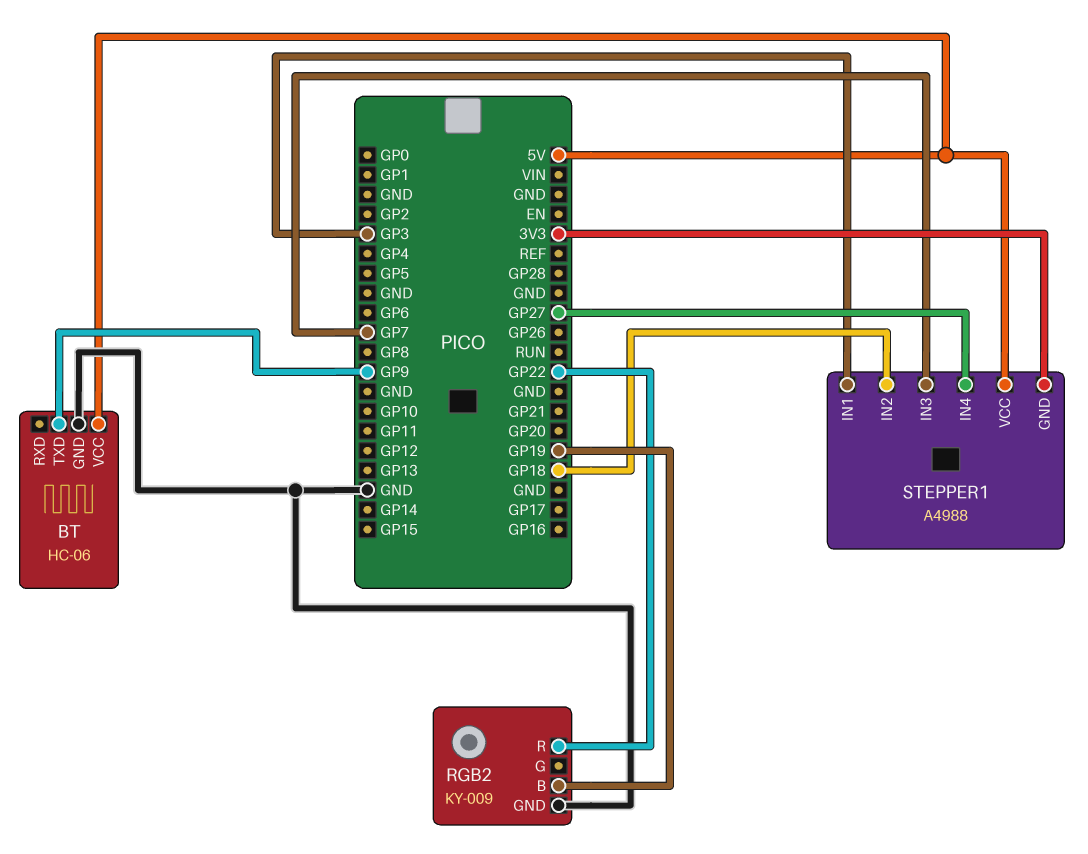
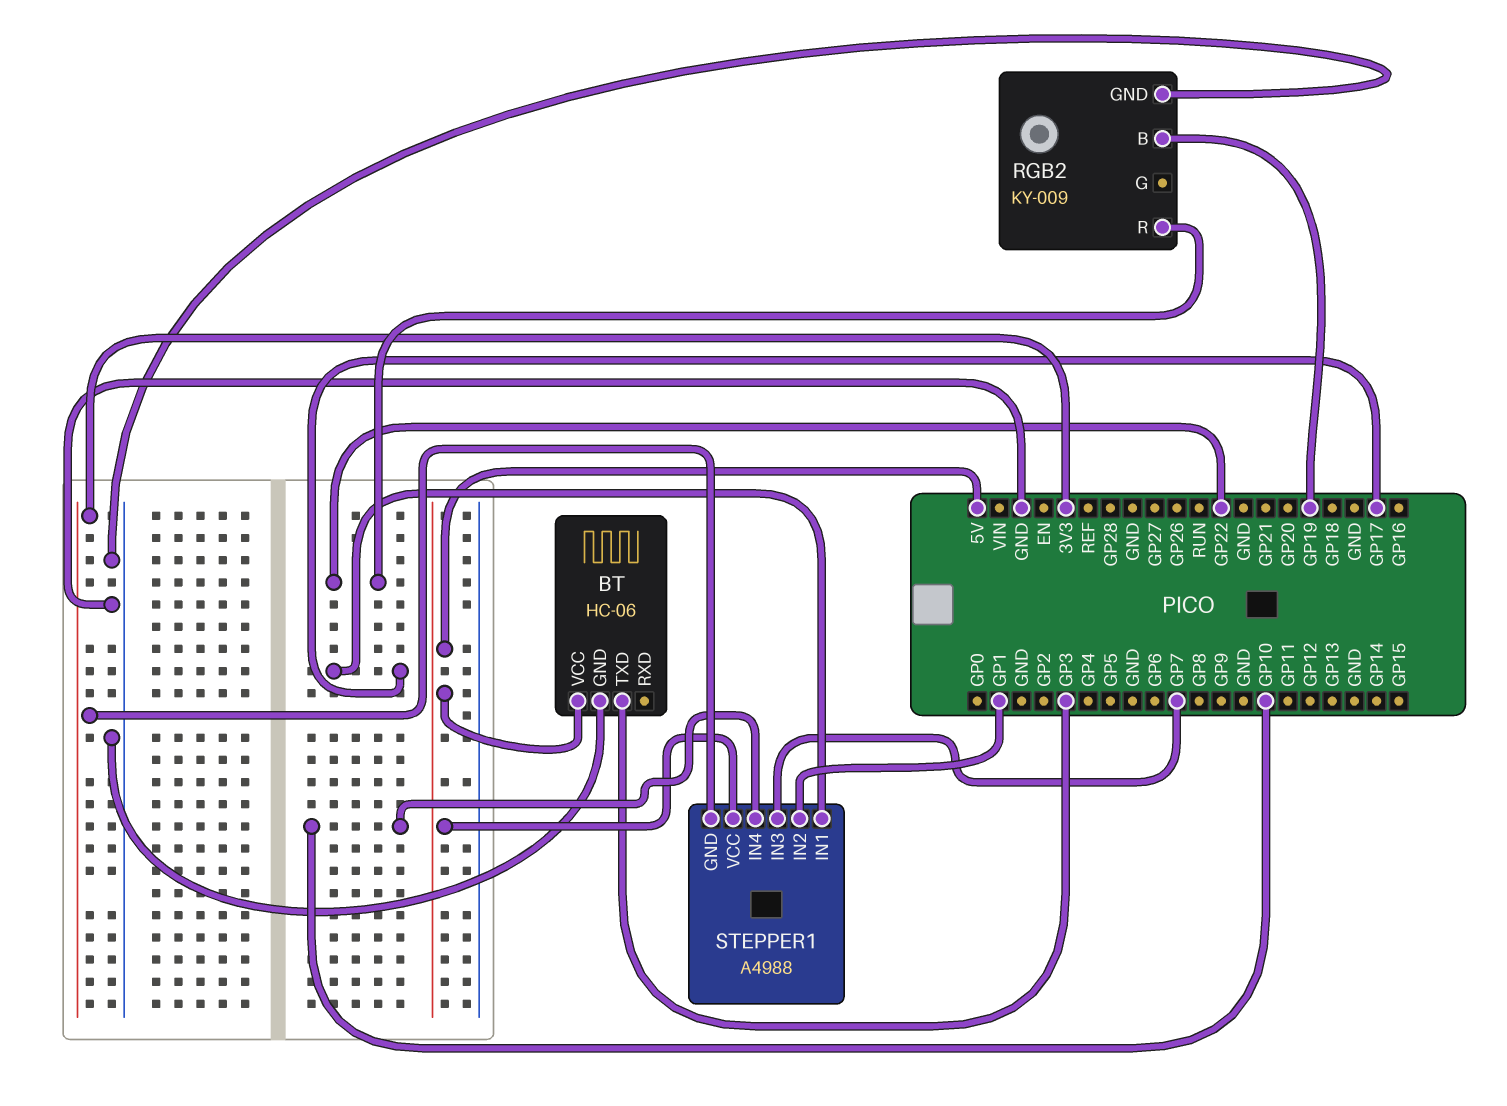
BT pin TXD: GP9 -> GP3
STEPPER1 pin IN1: GP3 -> GP17
STEPPER1 pin IN2: GP18 -> GP1
STEPPER1 pin IN4: GP27 -> GP10

